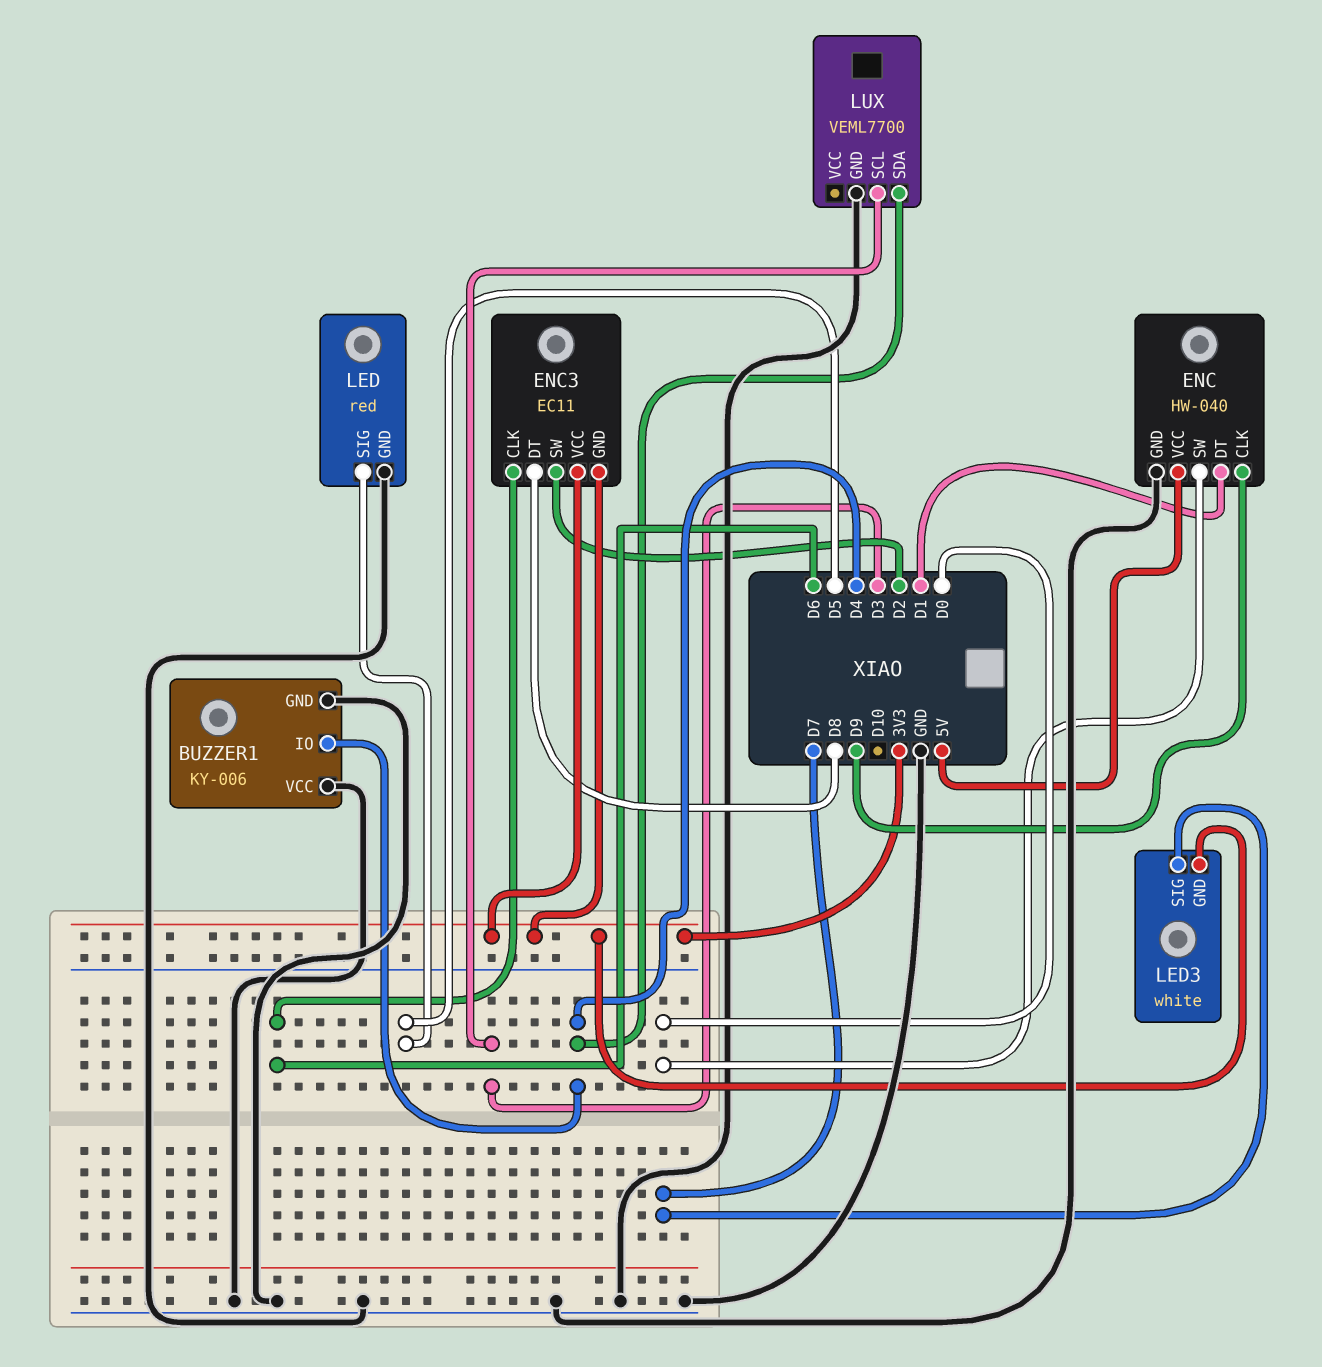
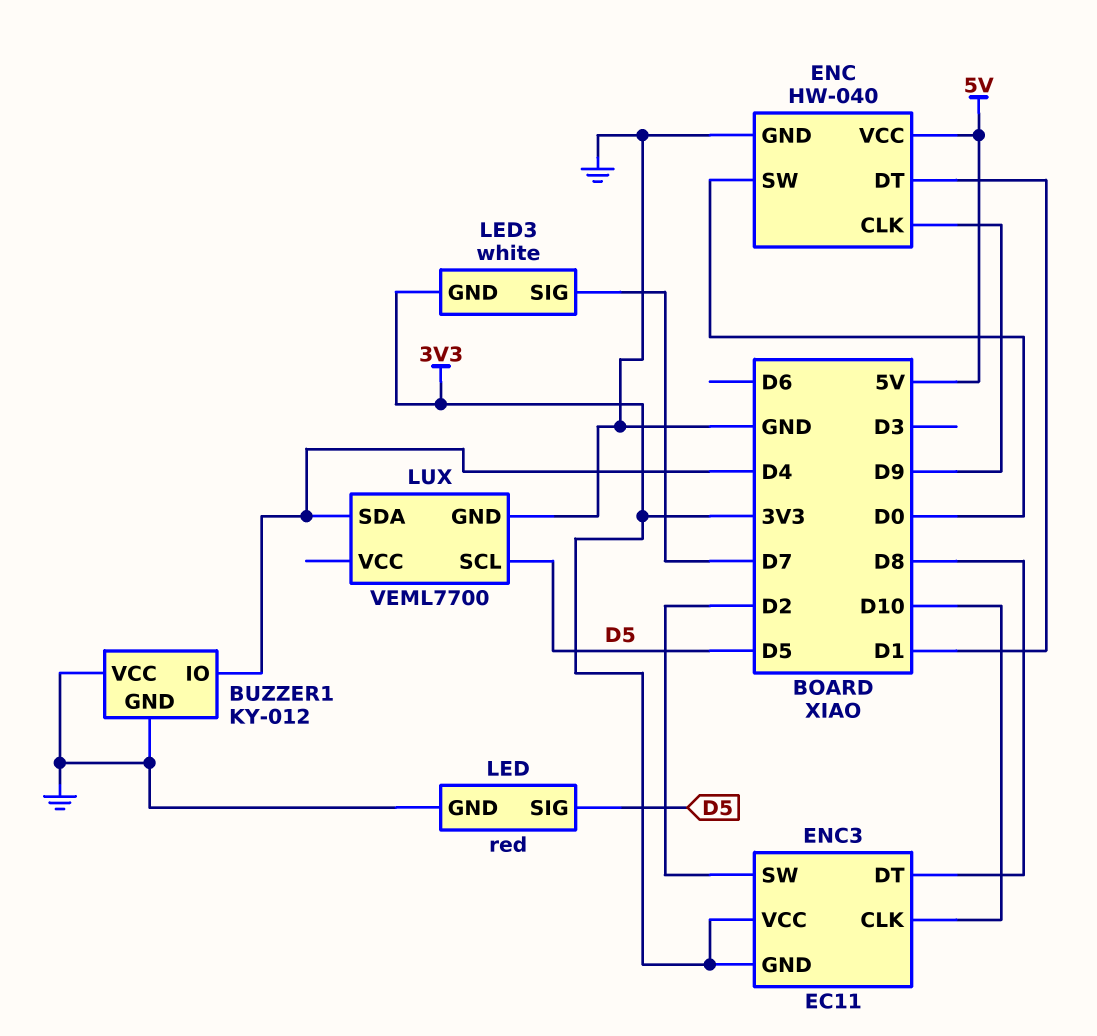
BUZZER1: KY-006 -> KY-012
ENC3 pin CLK: D6 -> D10
LUX pin SCL: D3 -> D5

